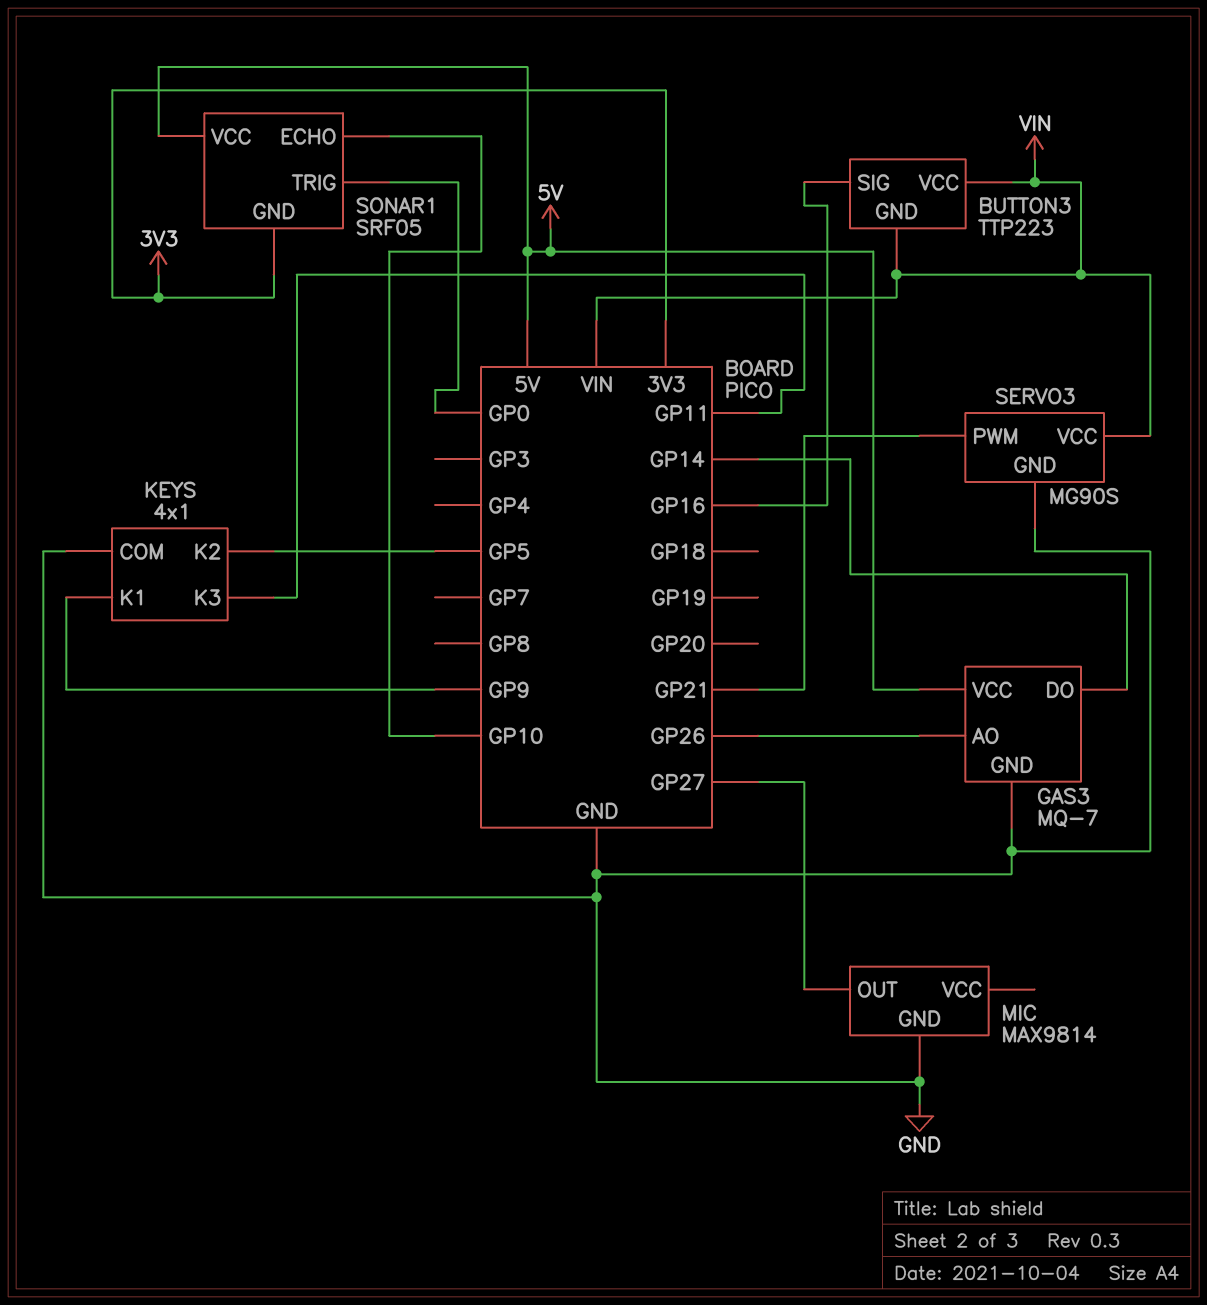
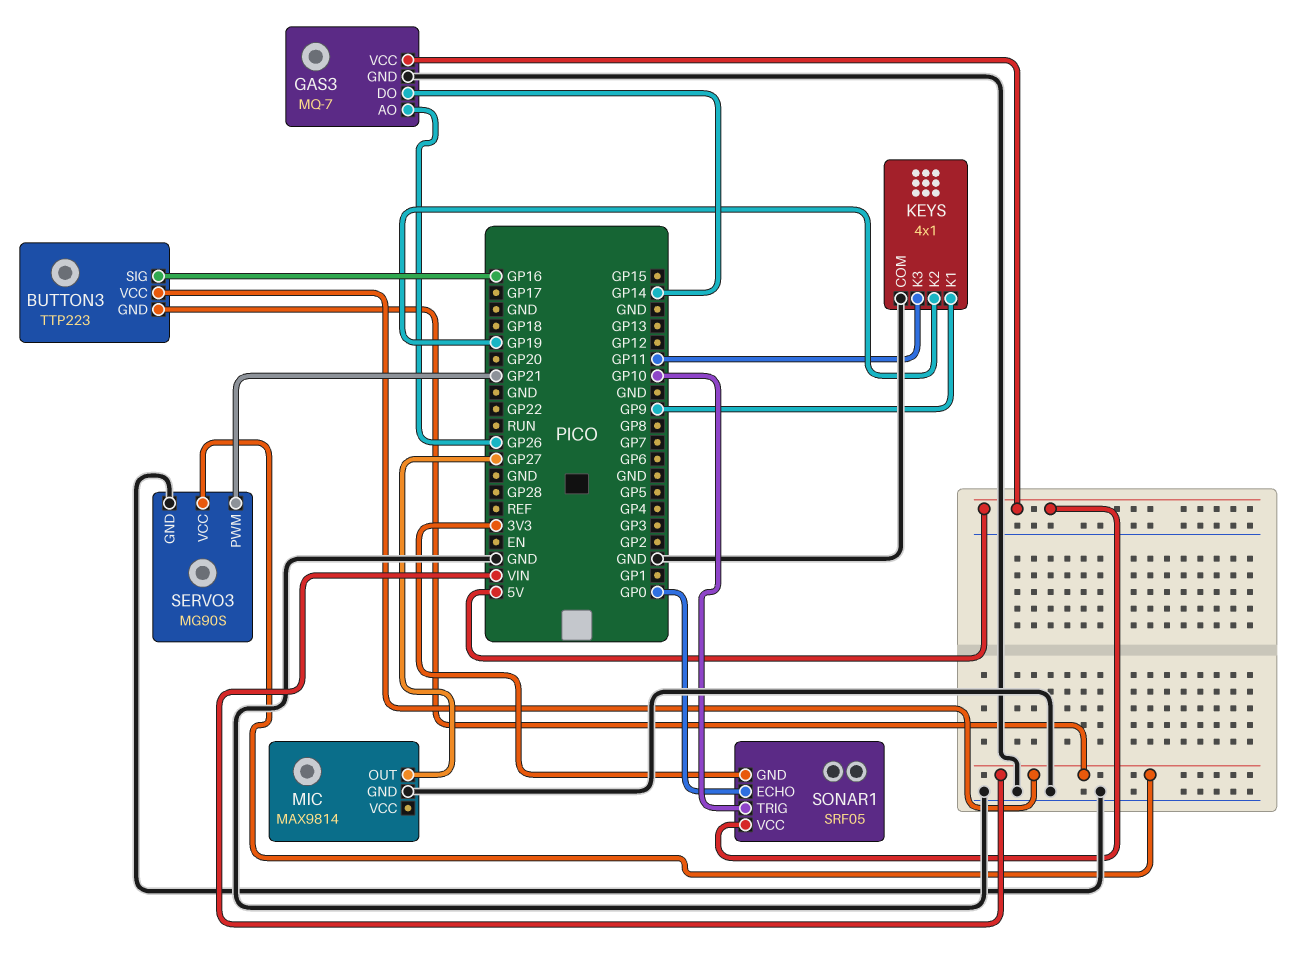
KEYS pin K2: GP5 -> GP19
SONAR1 pin ECHO: GP10 -> GP0
SONAR1 pin TRIG: GP0 -> GP10

